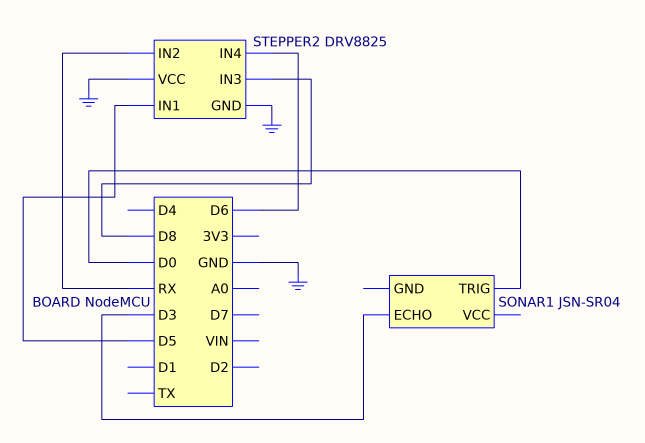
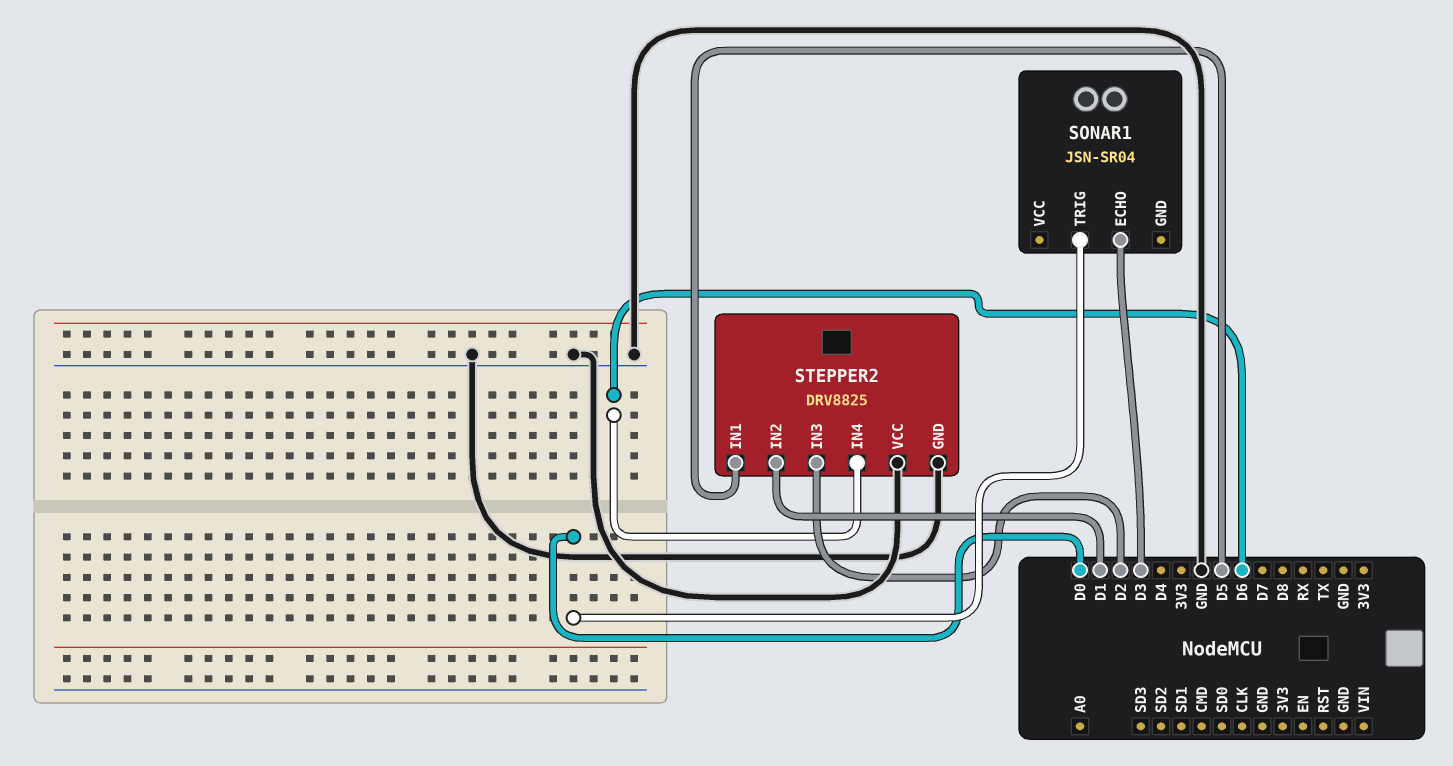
STEPPER2 pin IN2: RX -> D1
STEPPER2 pin IN3: D8 -> D2

